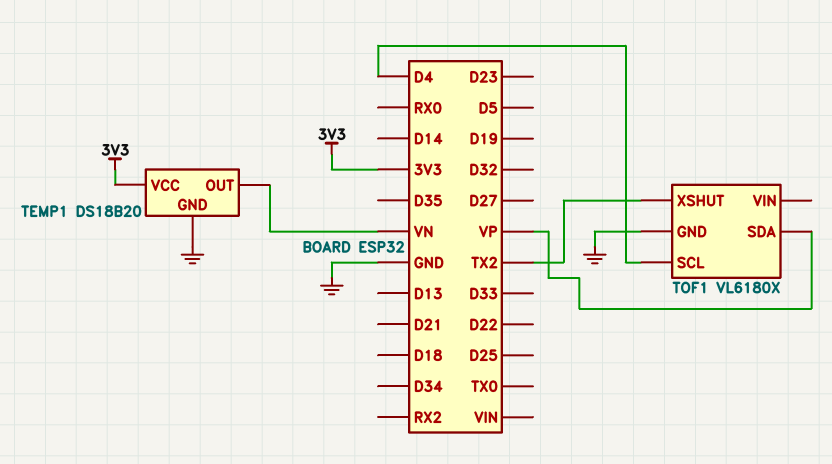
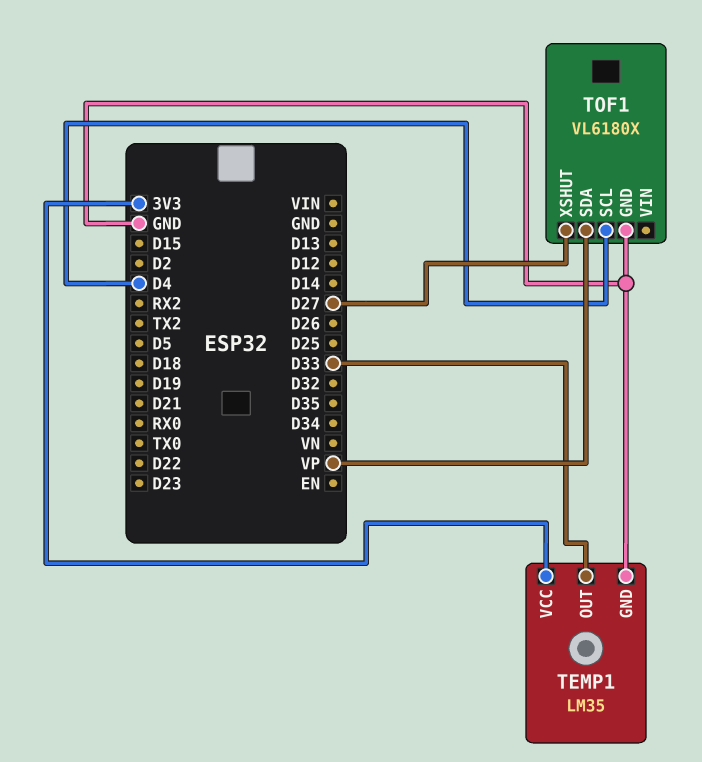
TEMP1: DS18B20 -> LM35
TEMP1 pin OUT: VN -> D33
TOF1 pin XSHUT: TX2 -> D27

